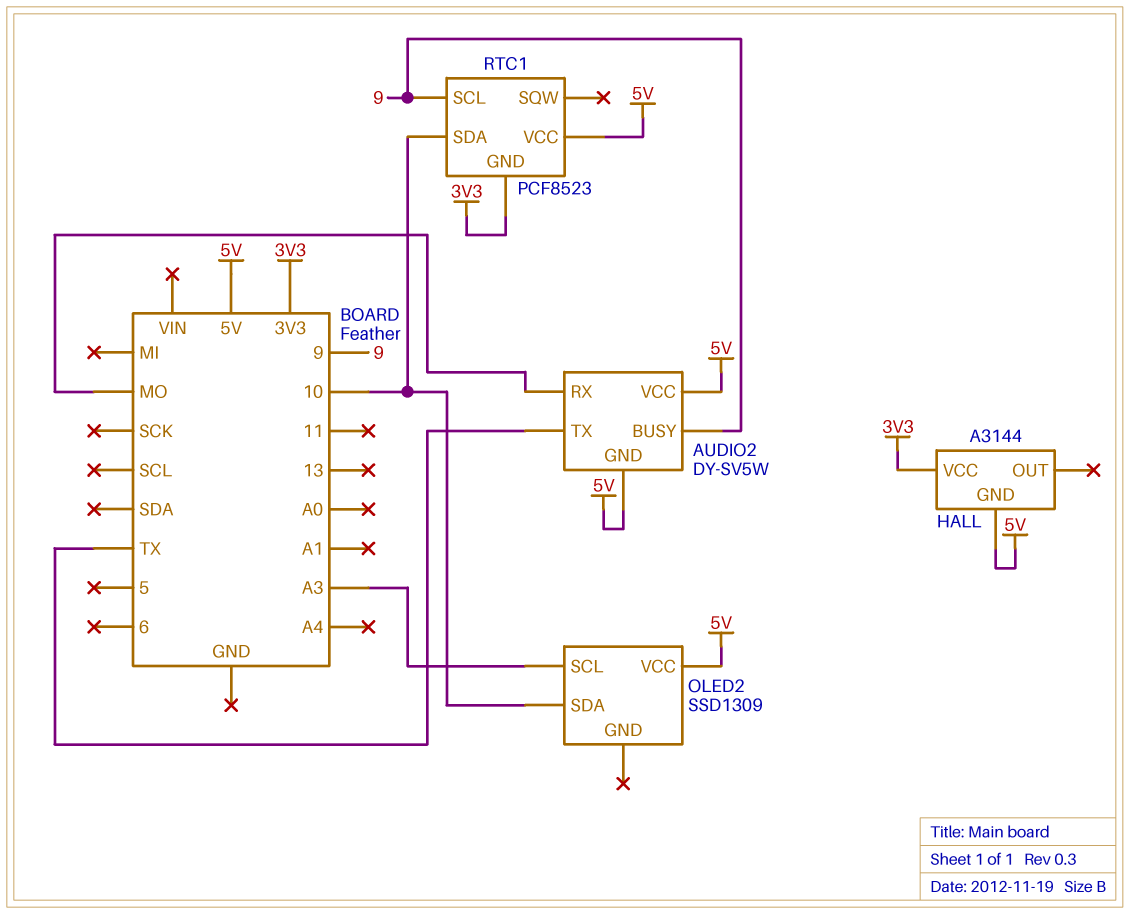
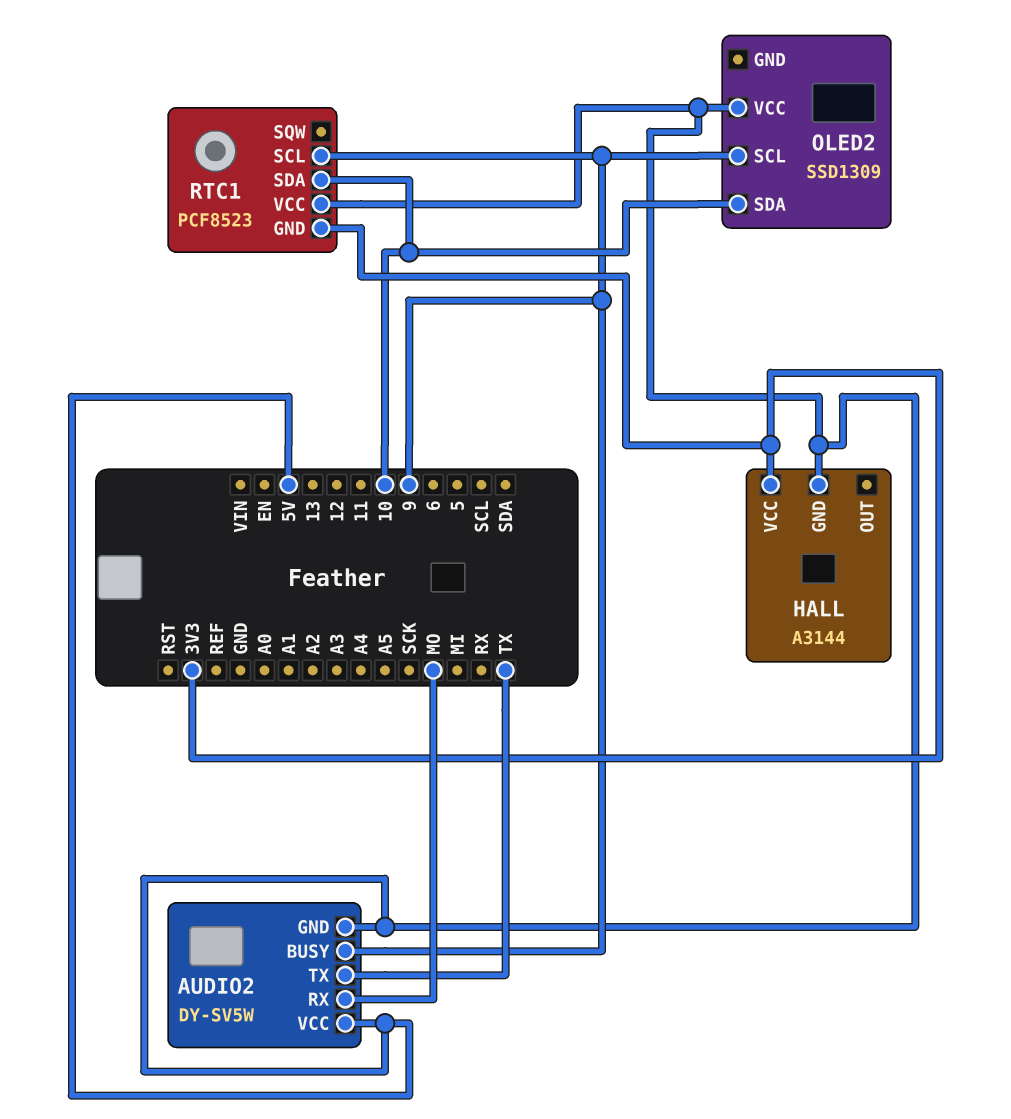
OLED2 pin SCL: A3 -> 9

